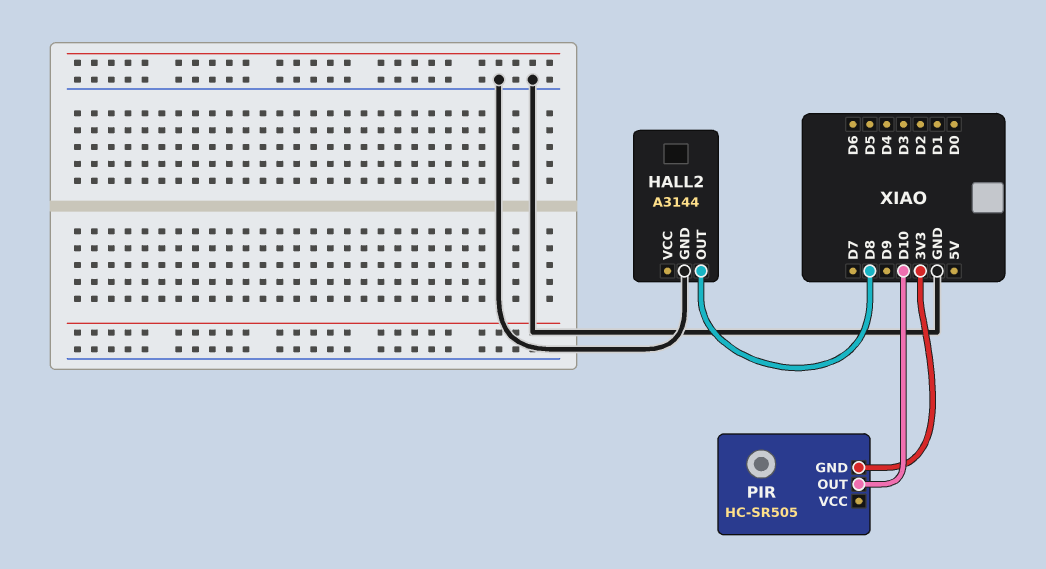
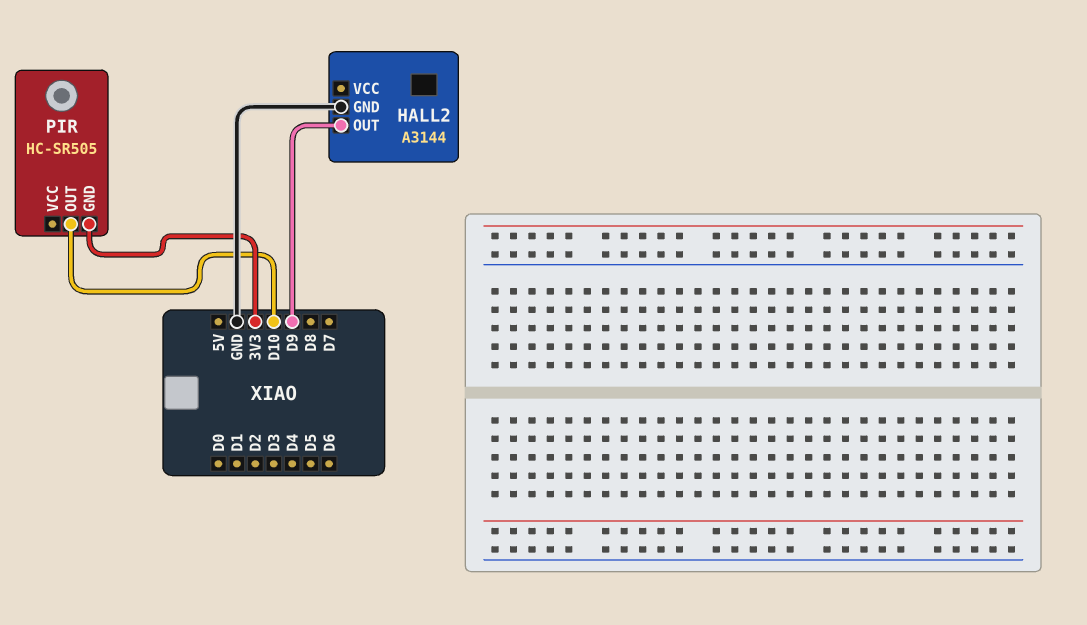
HALL2 pin OUT: D8 -> D9

